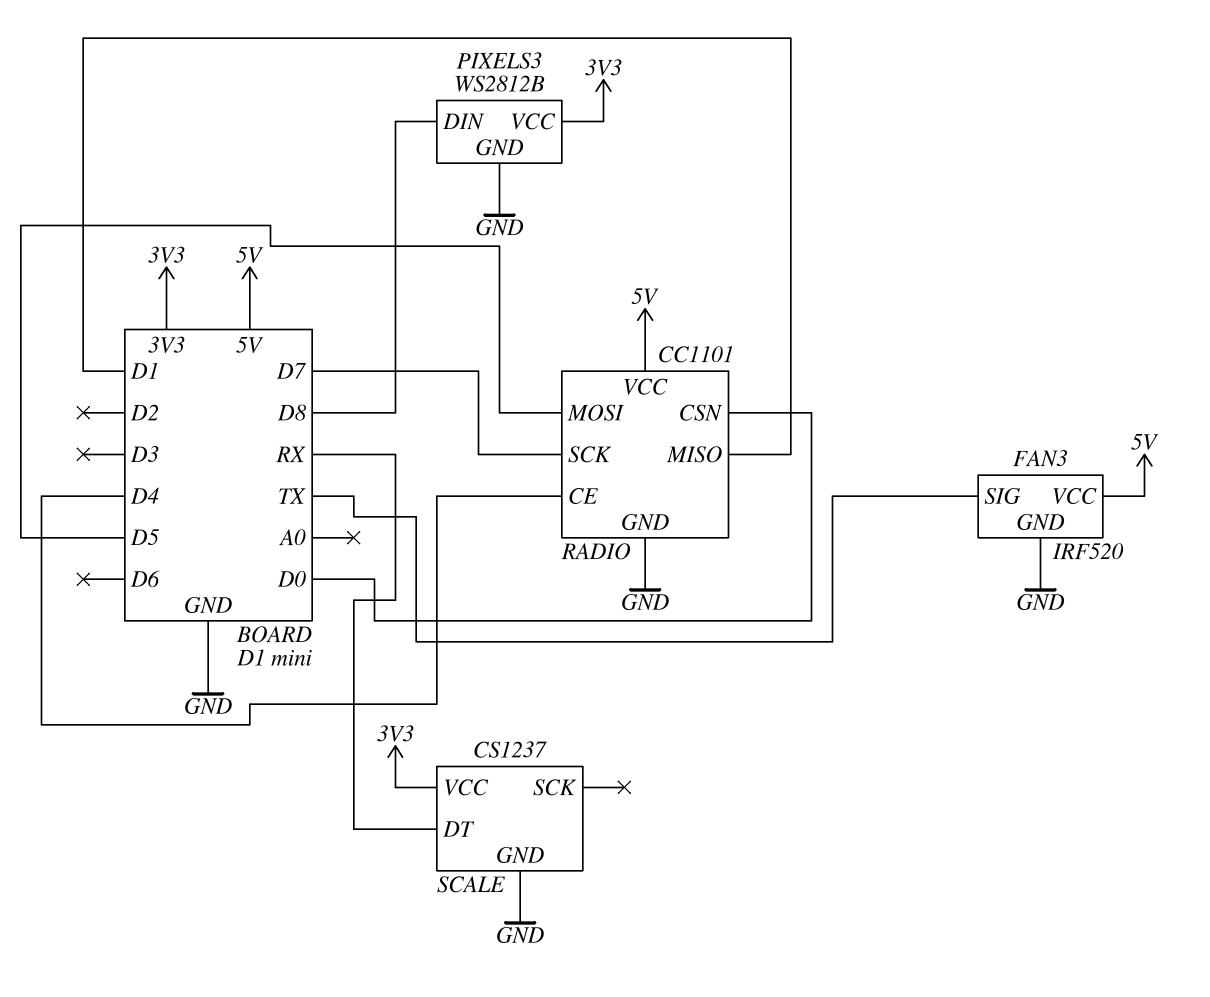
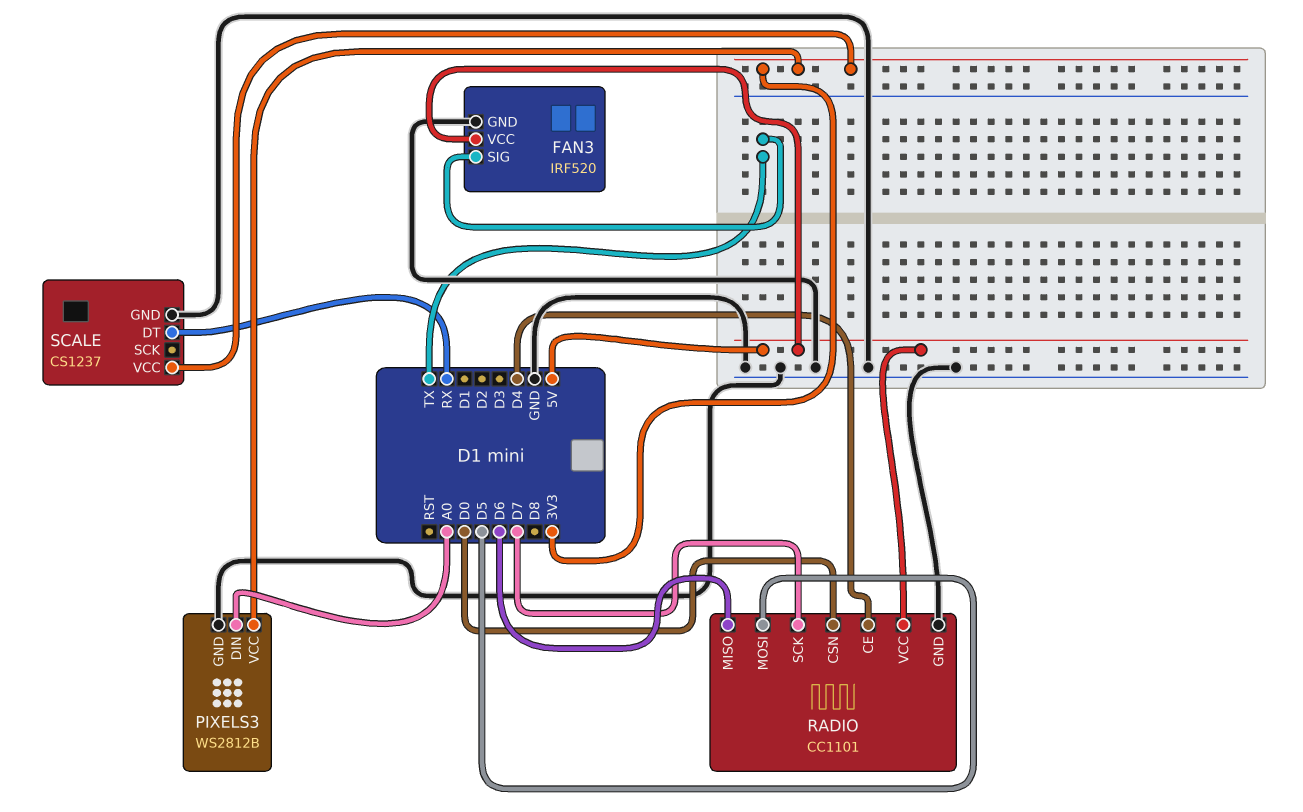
PIXELS3 pin DIN: D8 -> A0
RADIO pin MISO: D1 -> D6

